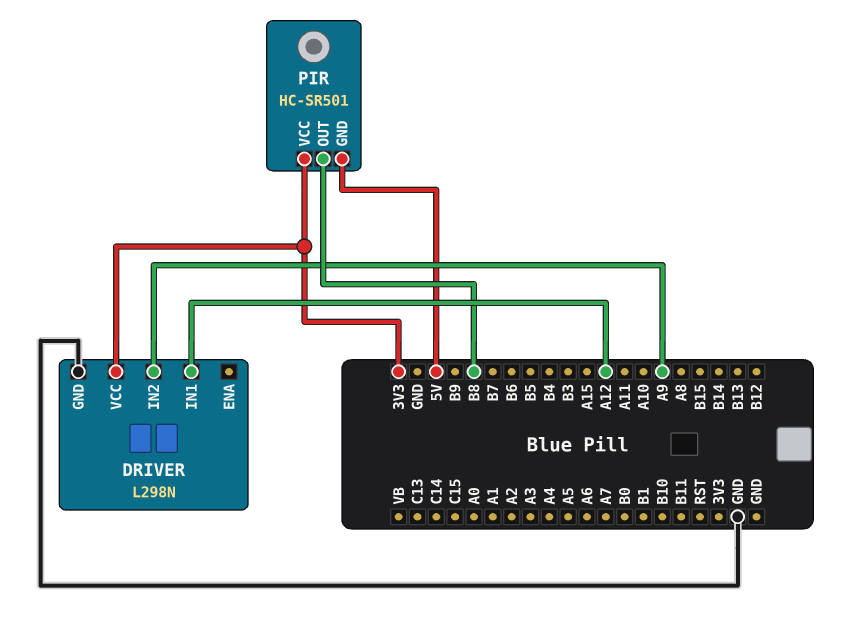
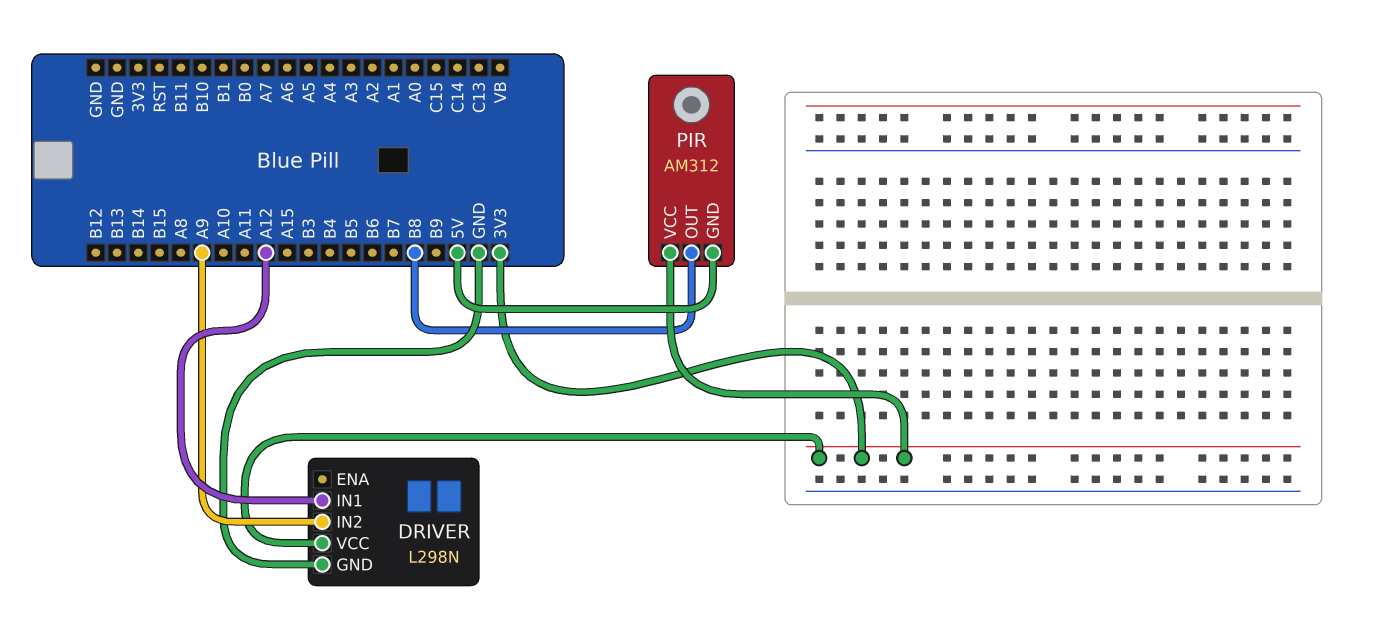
PIR: HC-SR501 -> AM312

